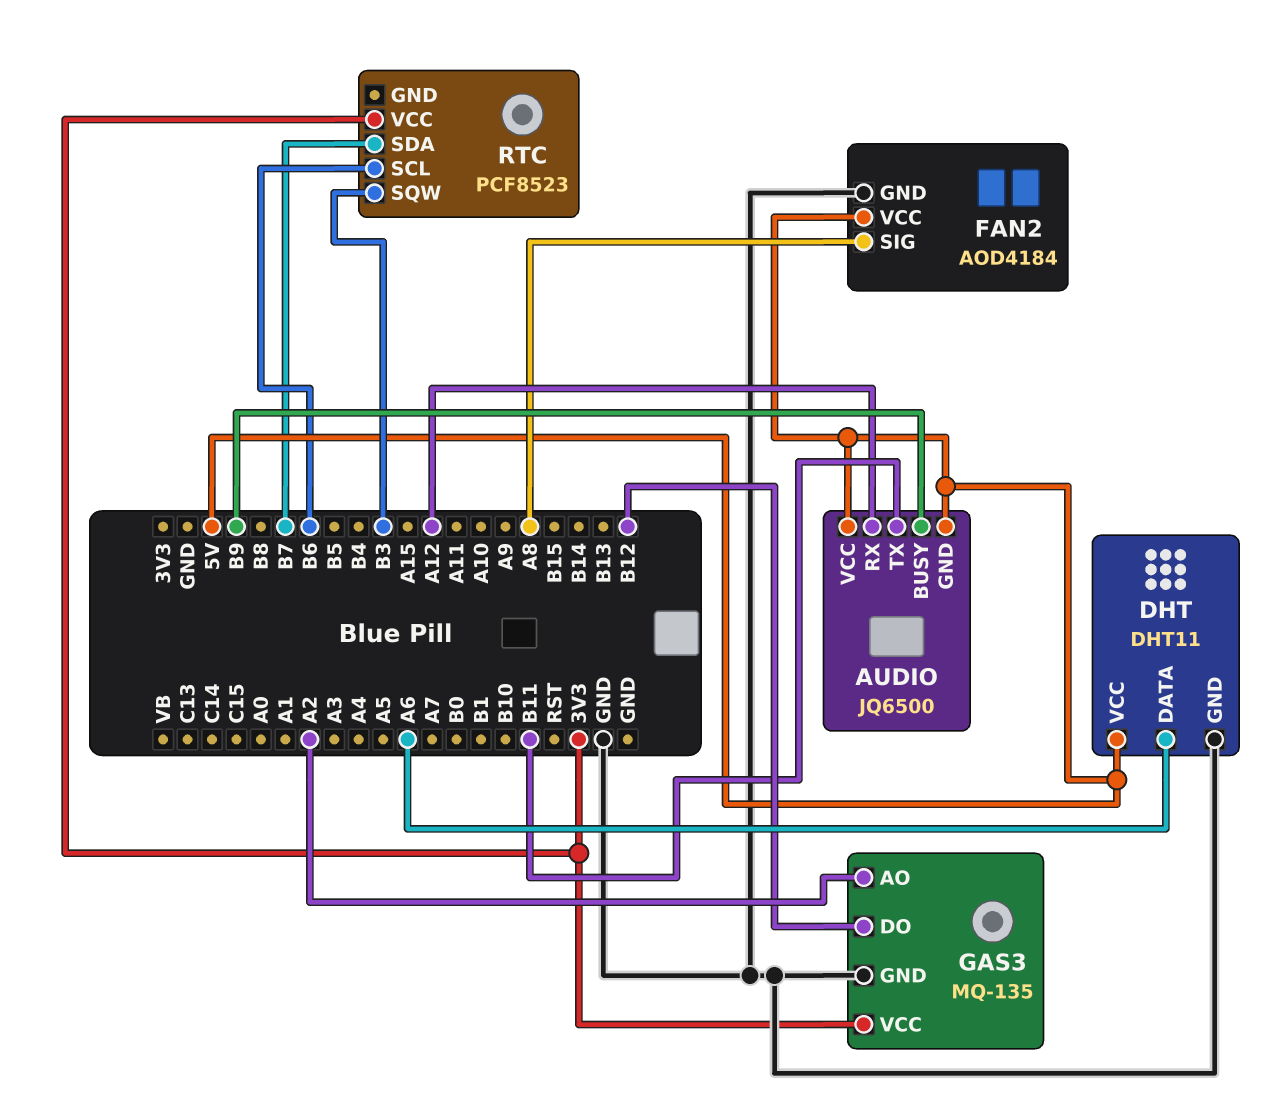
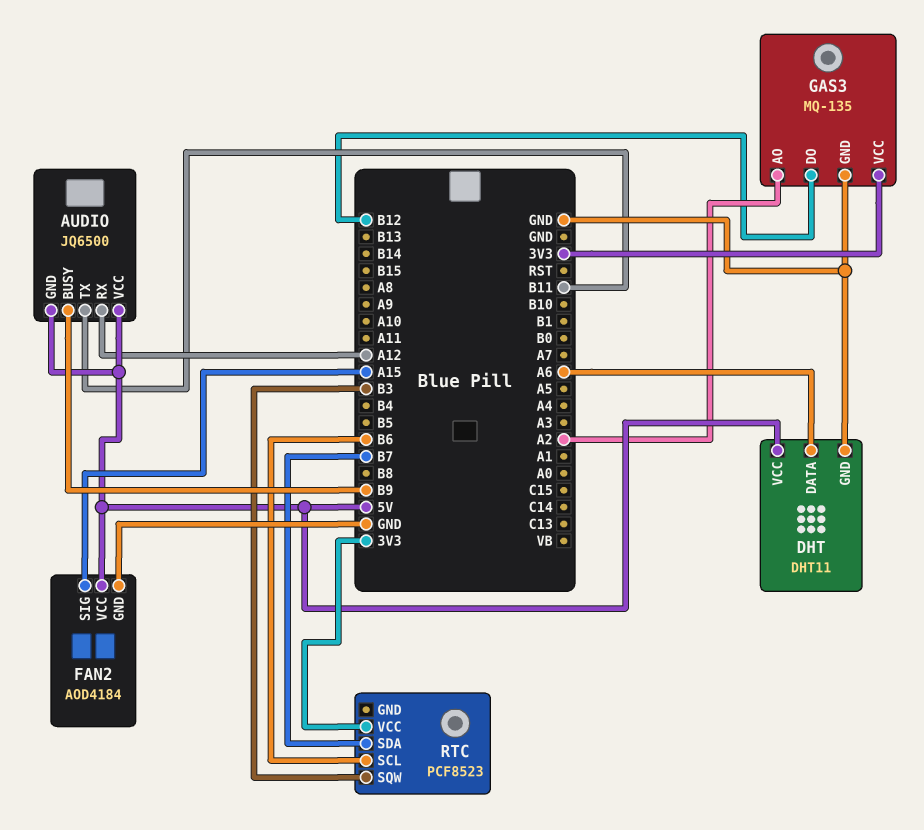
FAN2 pin SIG: A8 -> A15

